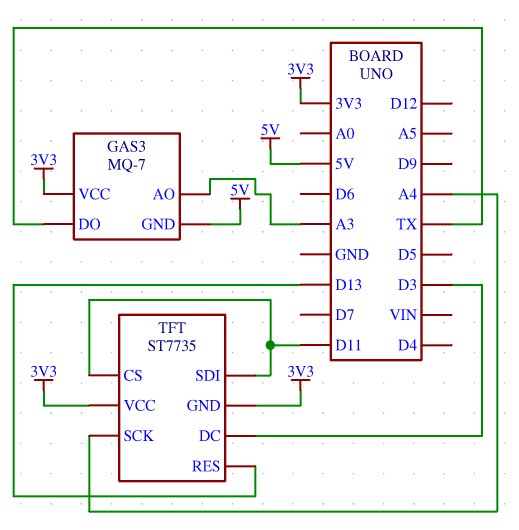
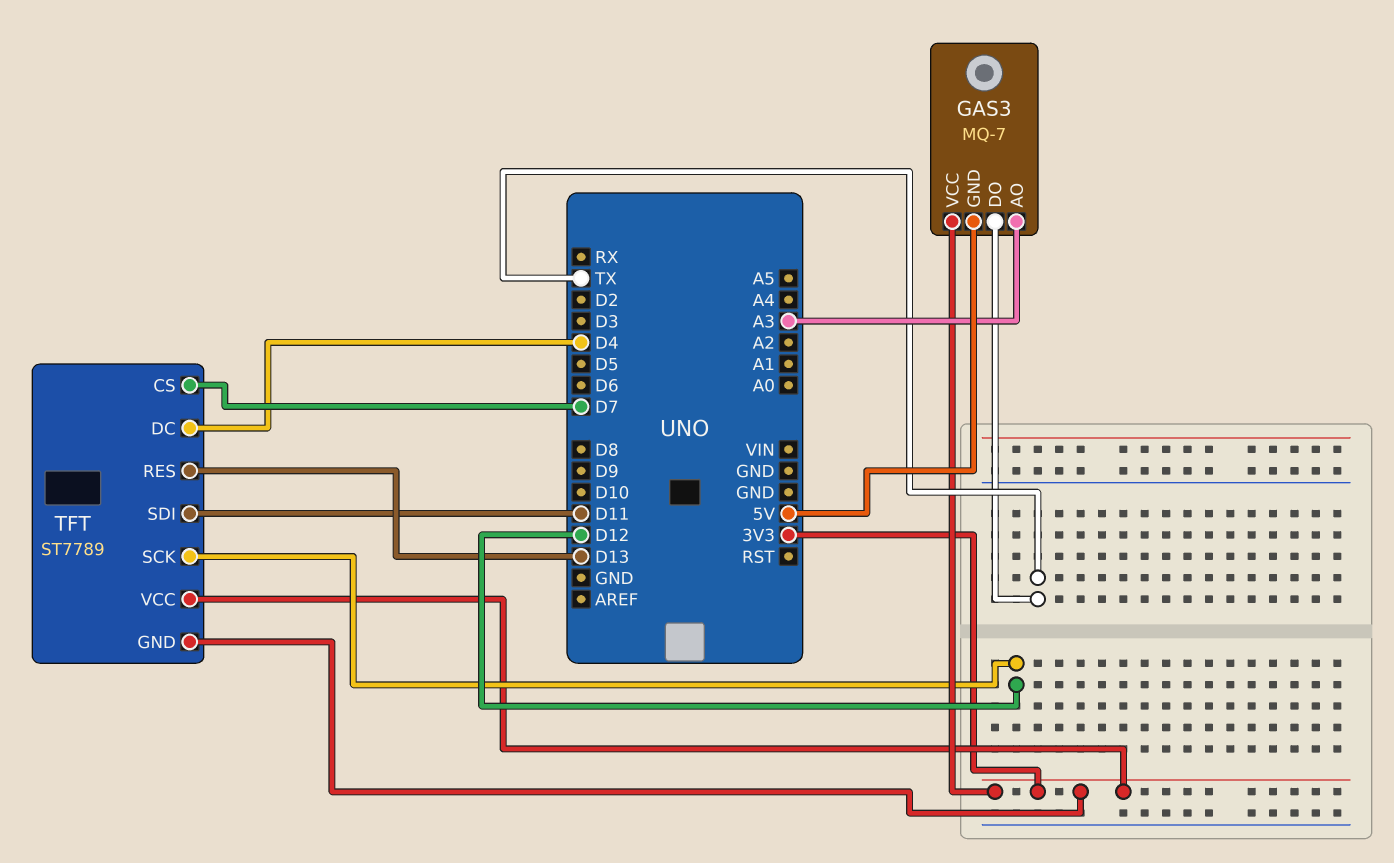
TFT: ST7735 -> ST7789
TFT pin CS: D11 -> D7
TFT pin DC: D3 -> D4
TFT pin SCK: A4 -> D12

